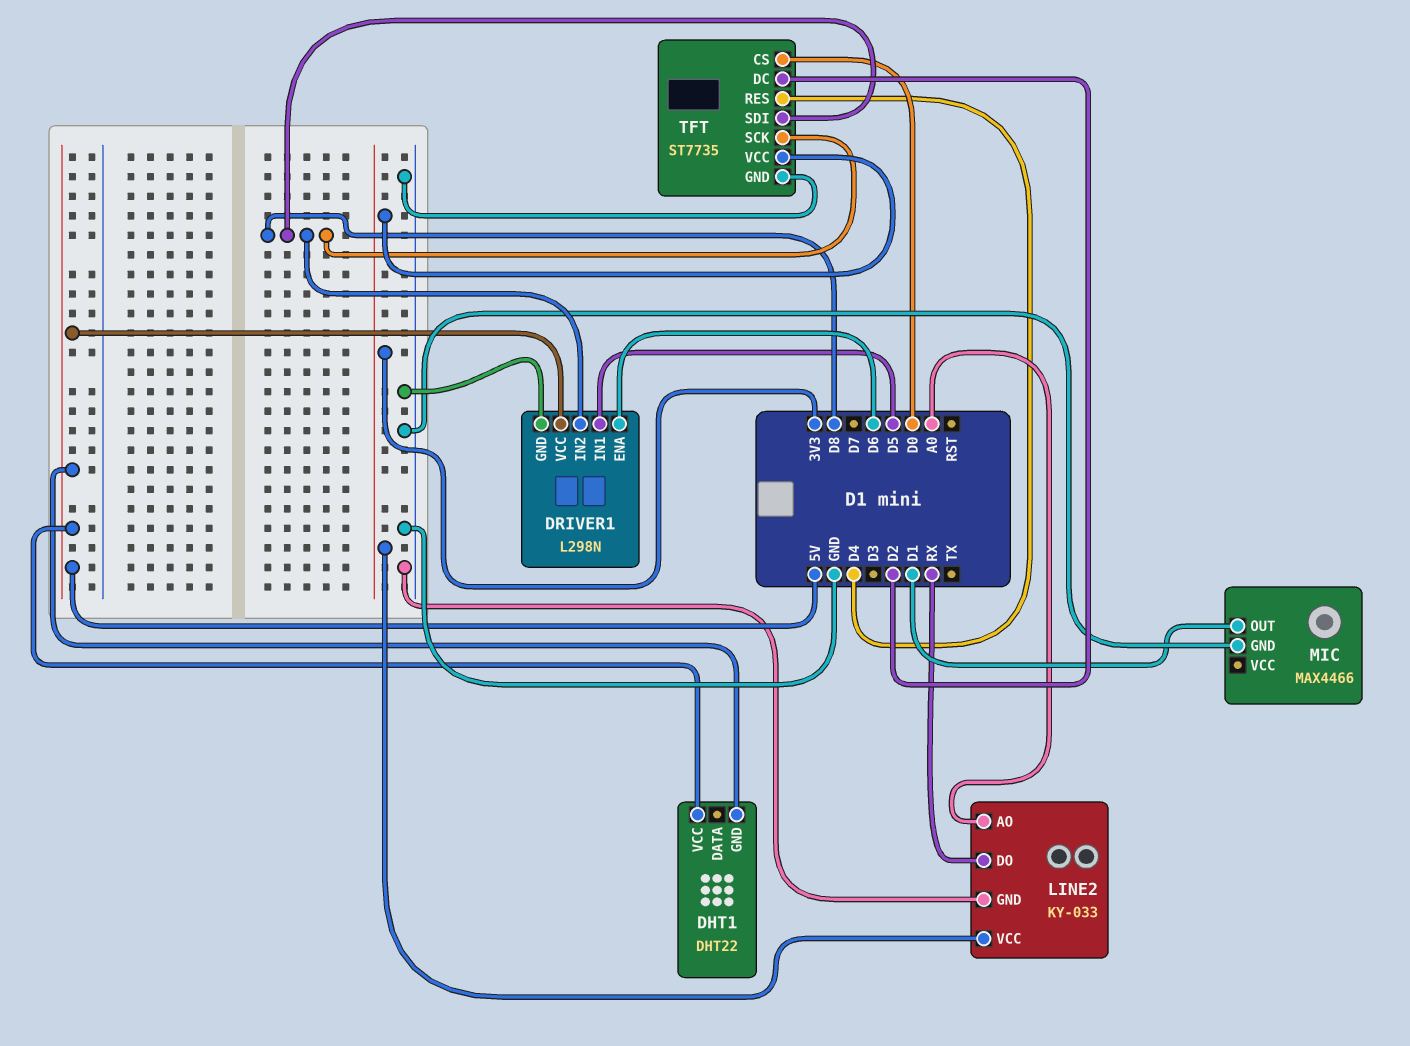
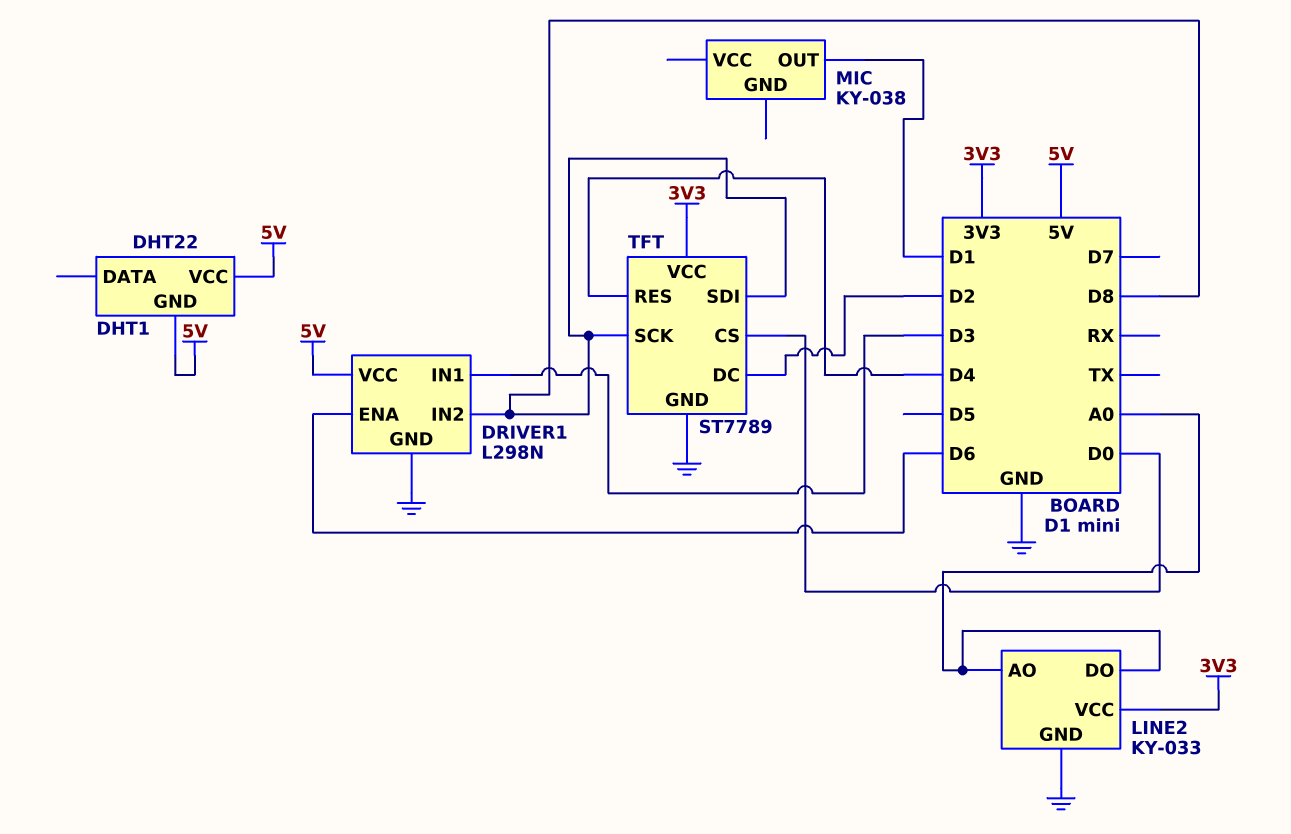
DRIVER1 pin IN1: D5 -> D3
LINE2 pin DO: RX -> A0
MIC: MAX4466 -> KY-038
MIC pin GND: GND -> none
TFT: ST7735 -> ST7789

